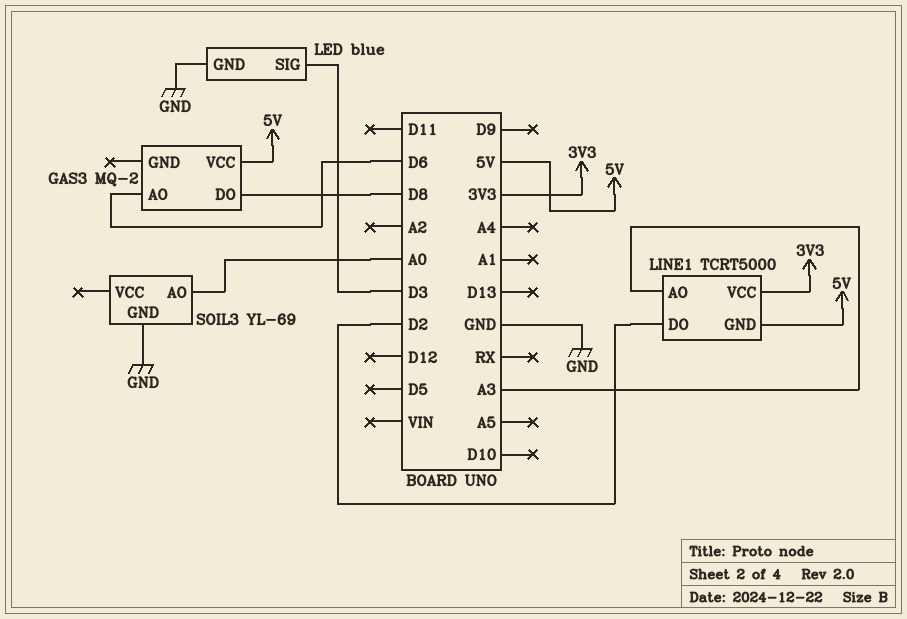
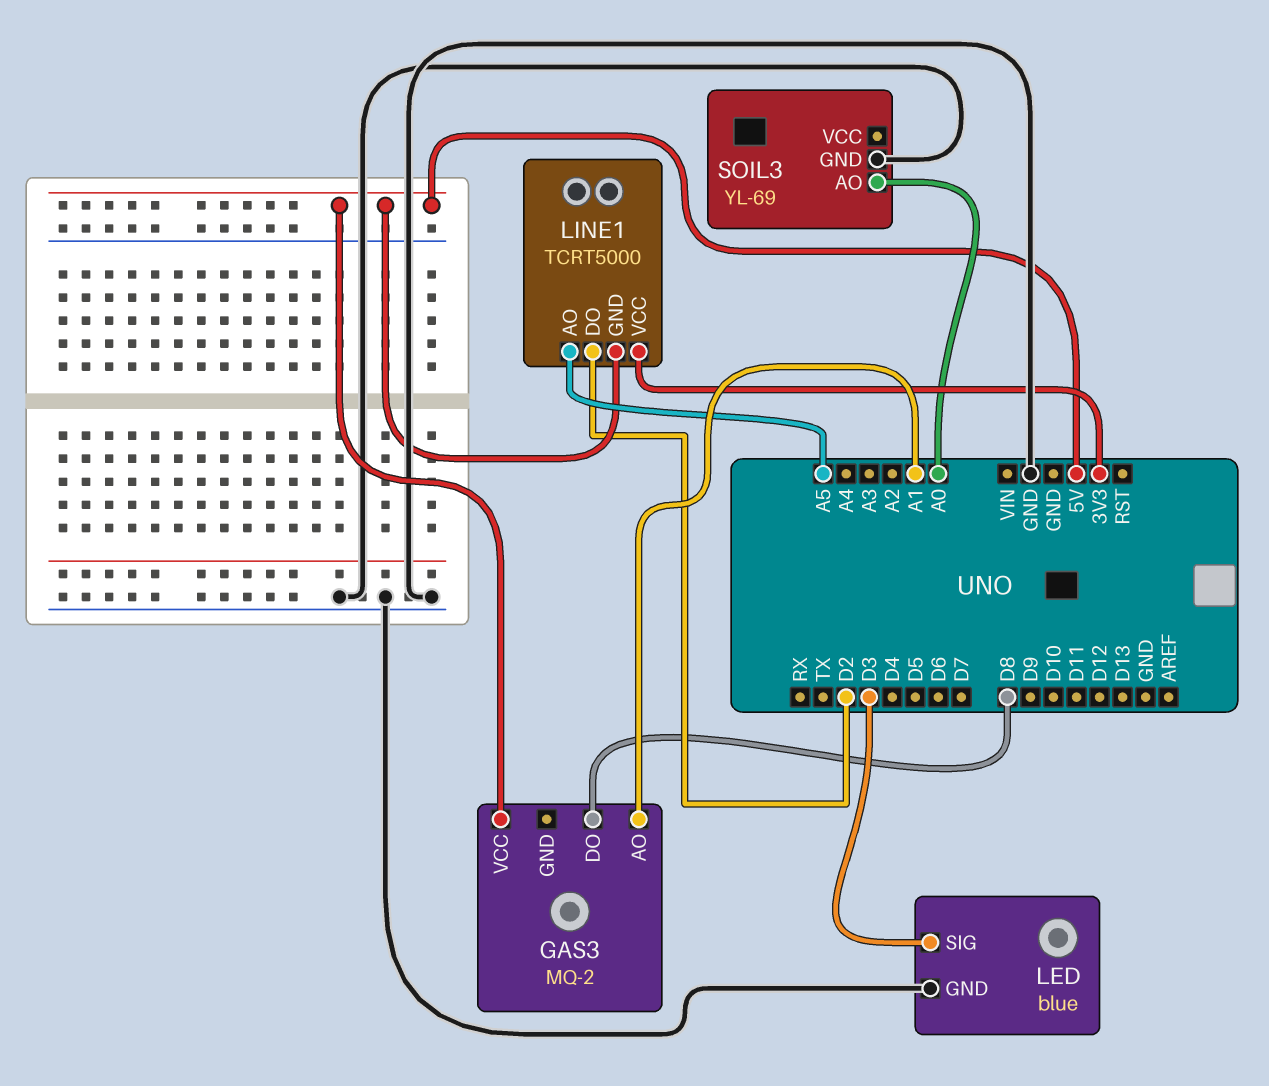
GAS3 pin AO: D6 -> A1
LINE1 pin AO: A3 -> A5

